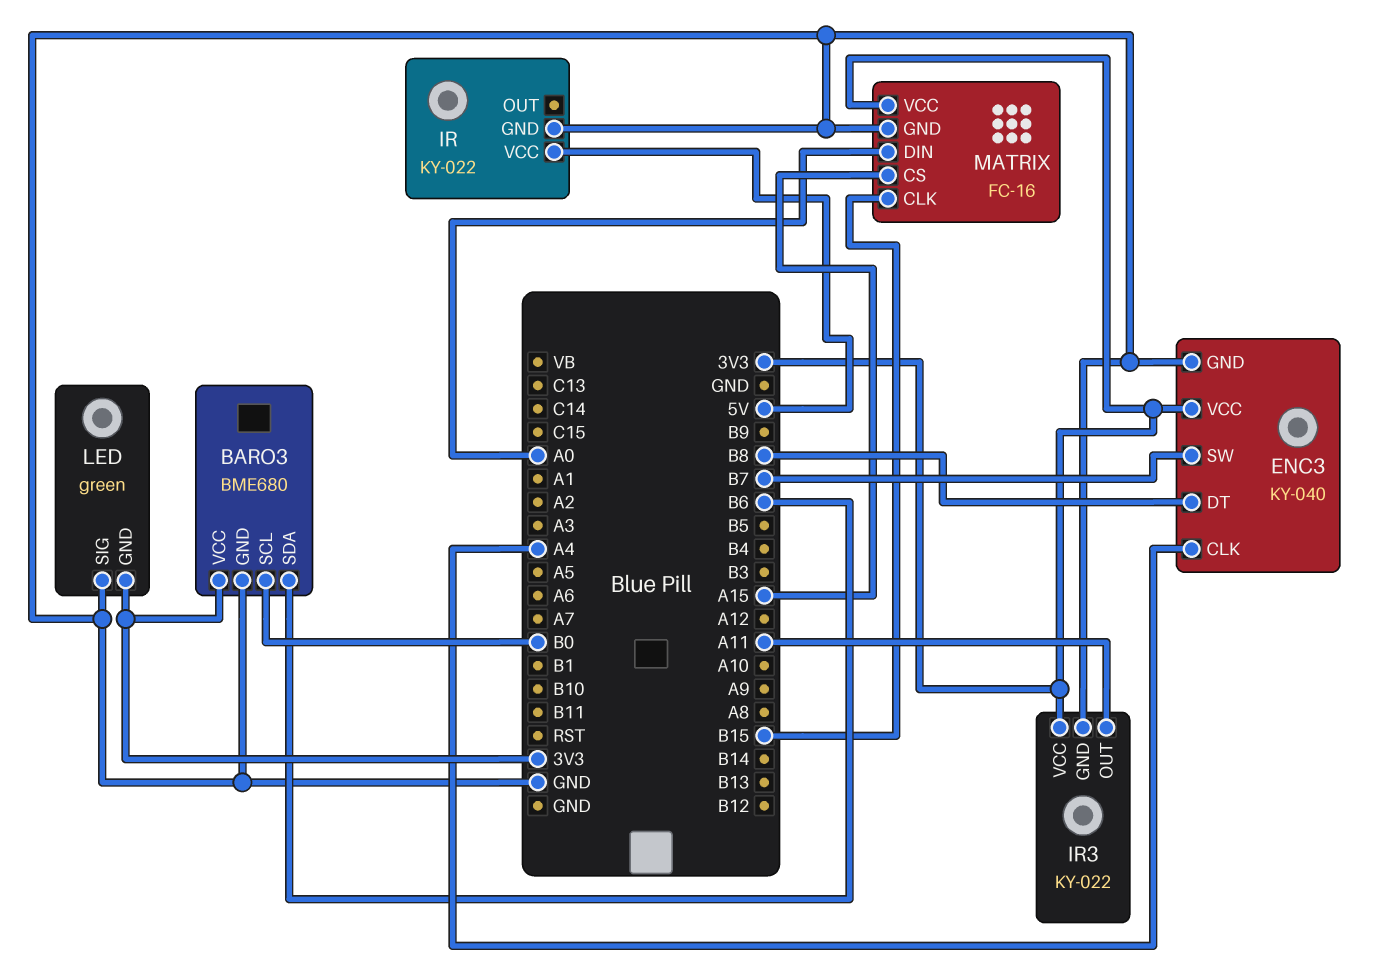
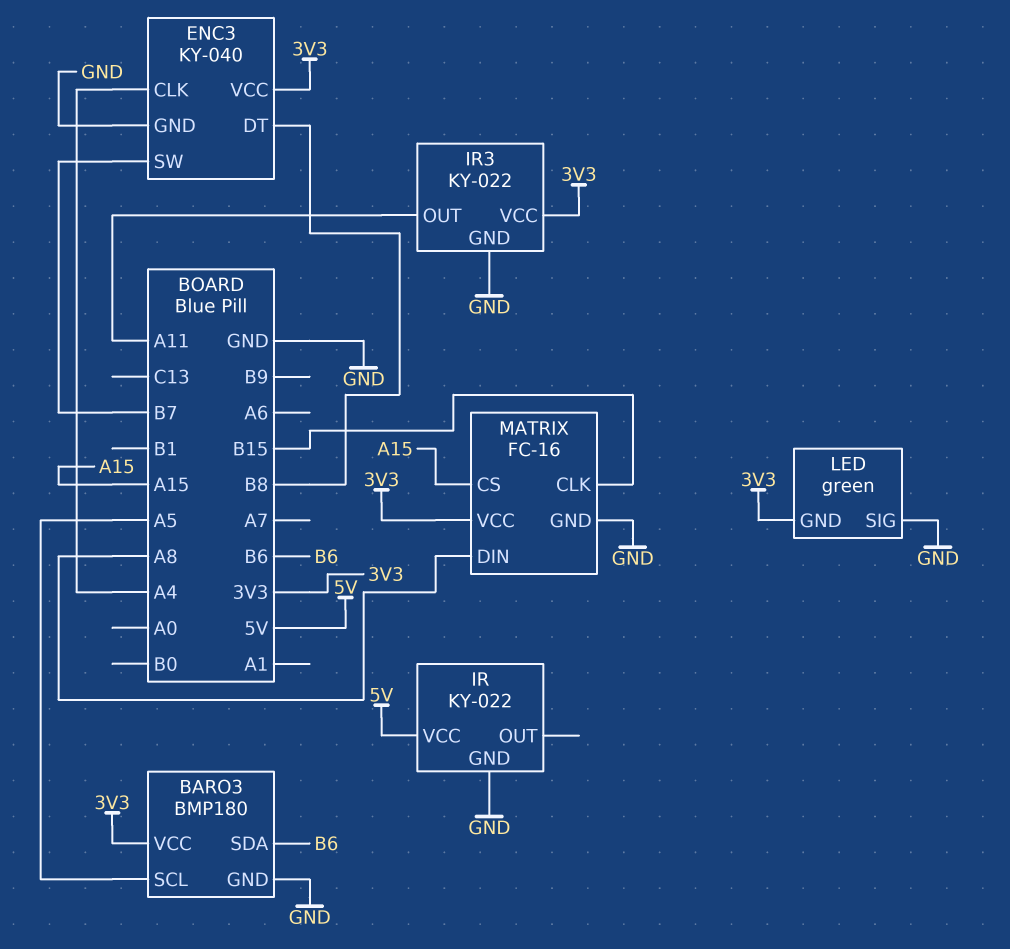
BARO3: BME680 -> BMP180
BARO3 pin SCL: B0 -> A5
MATRIX pin DIN: A0 -> A8

